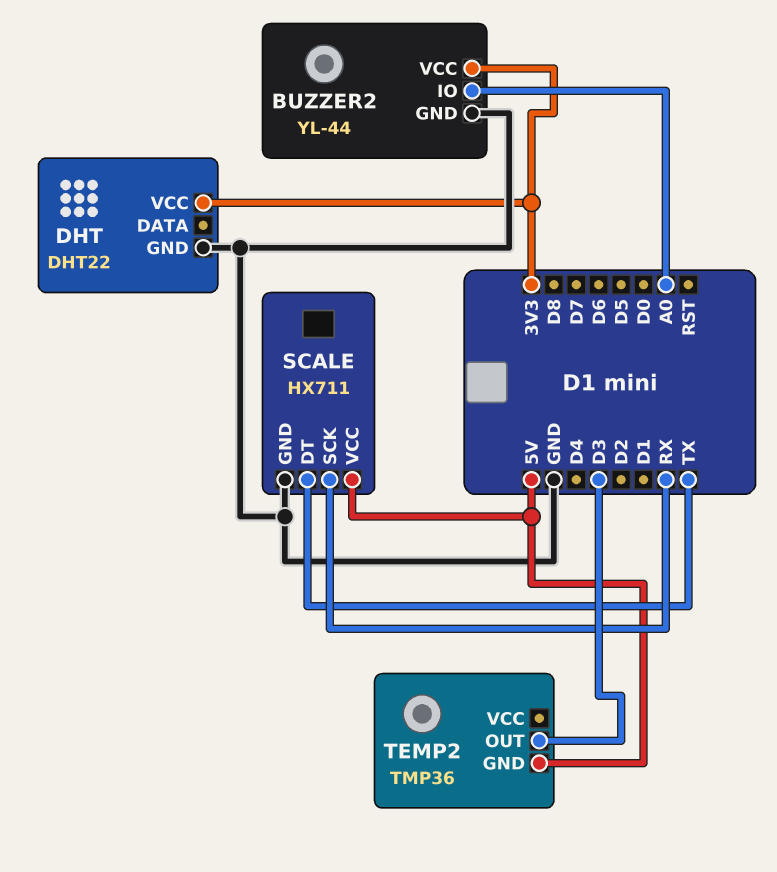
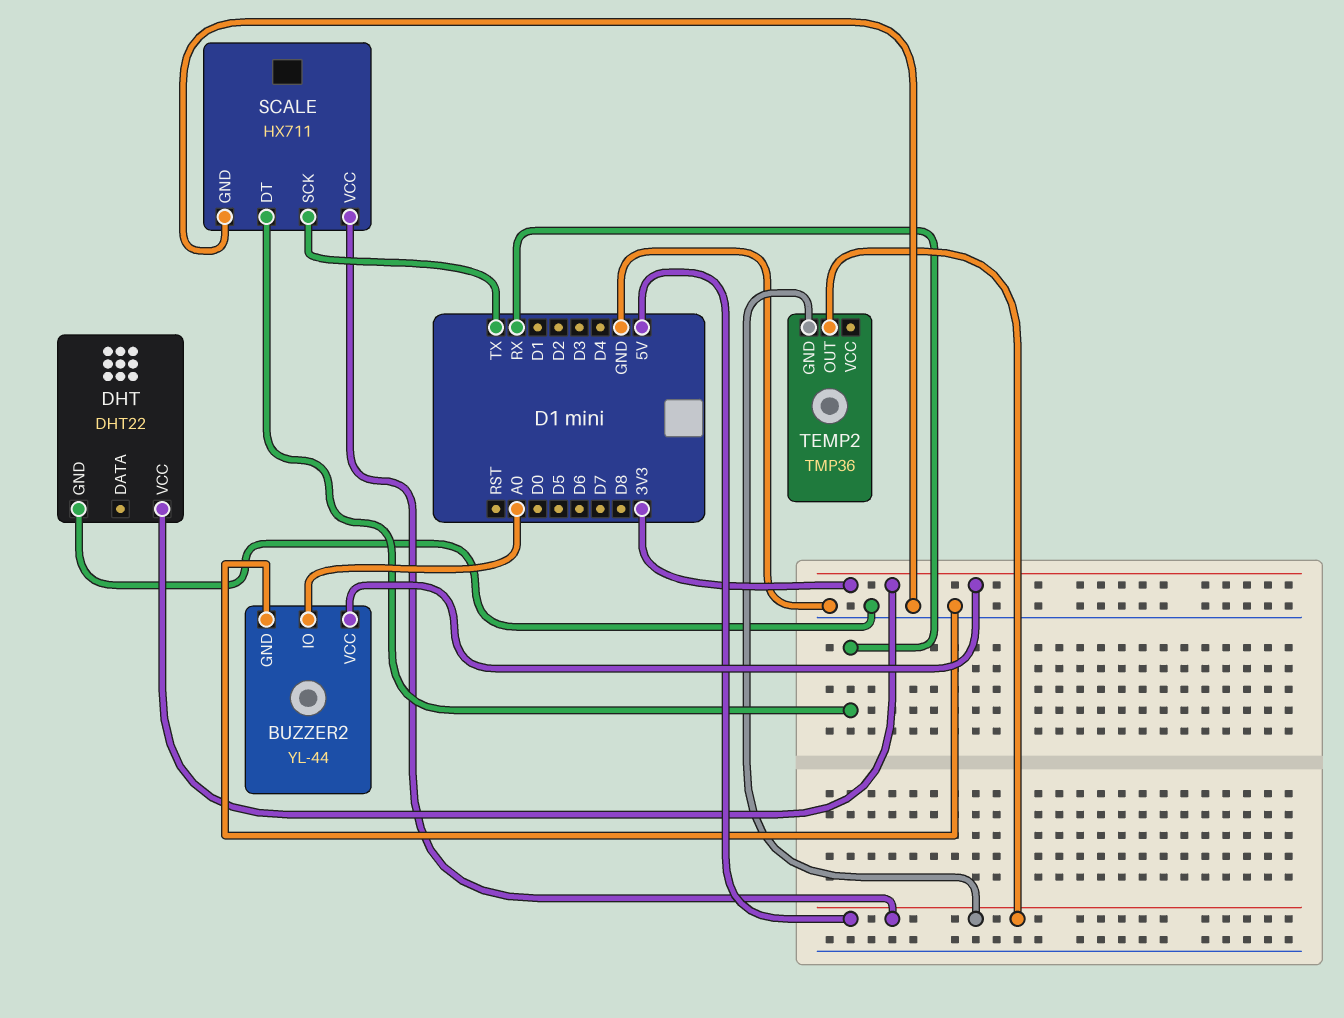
SCALE pin DT: TX -> RX
SCALE pin SCK: RX -> TX
TEMP2 pin OUT: D3 -> 5V

